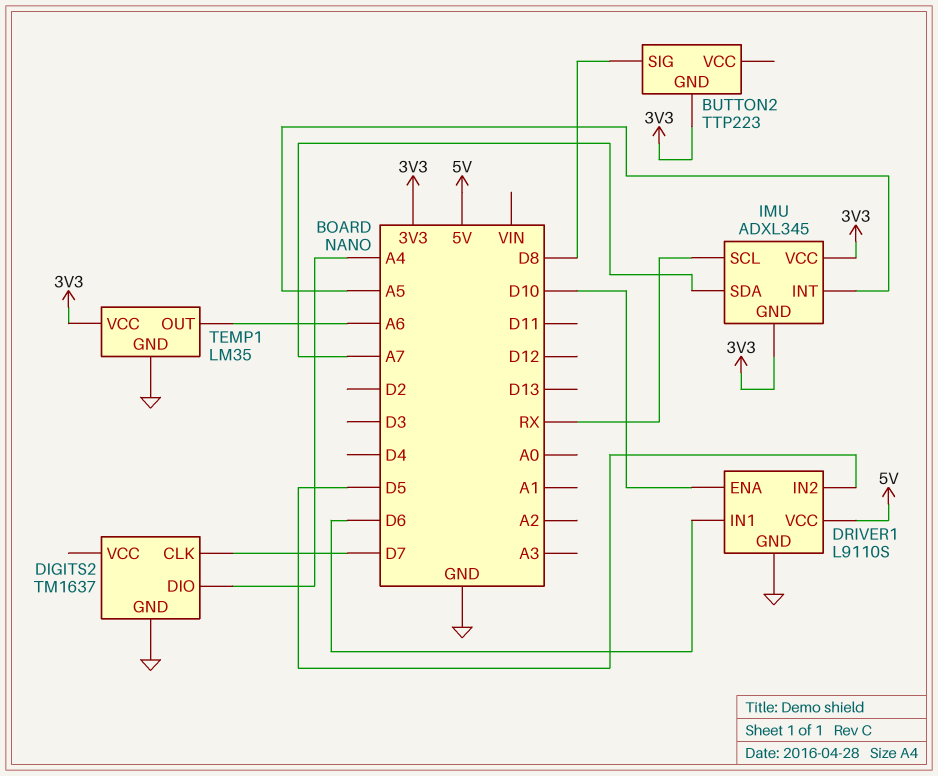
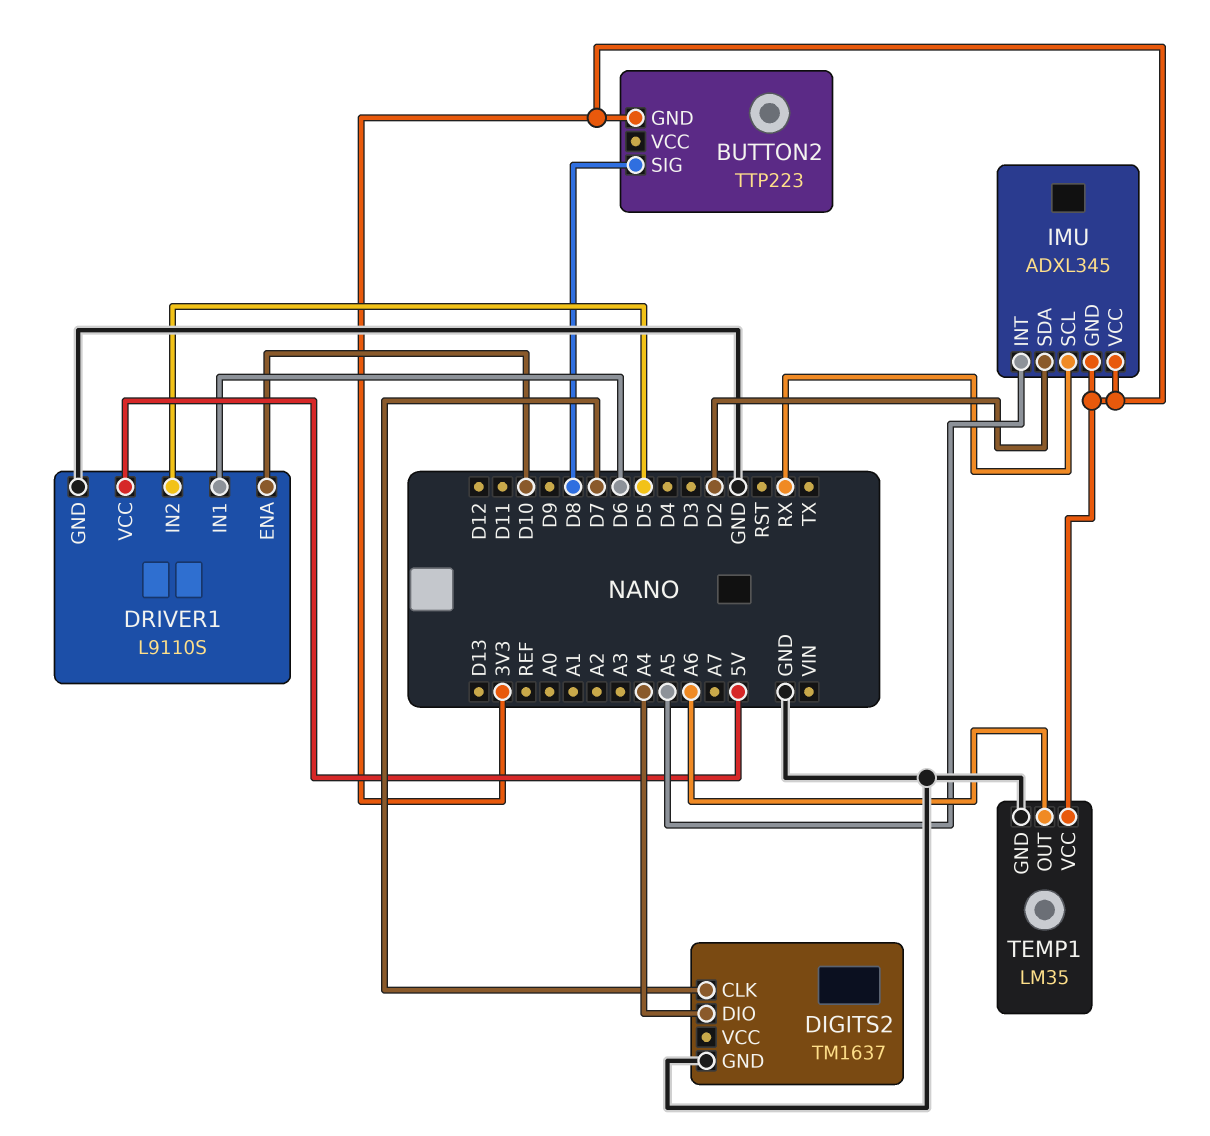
IMU pin SDA: A7 -> D2

